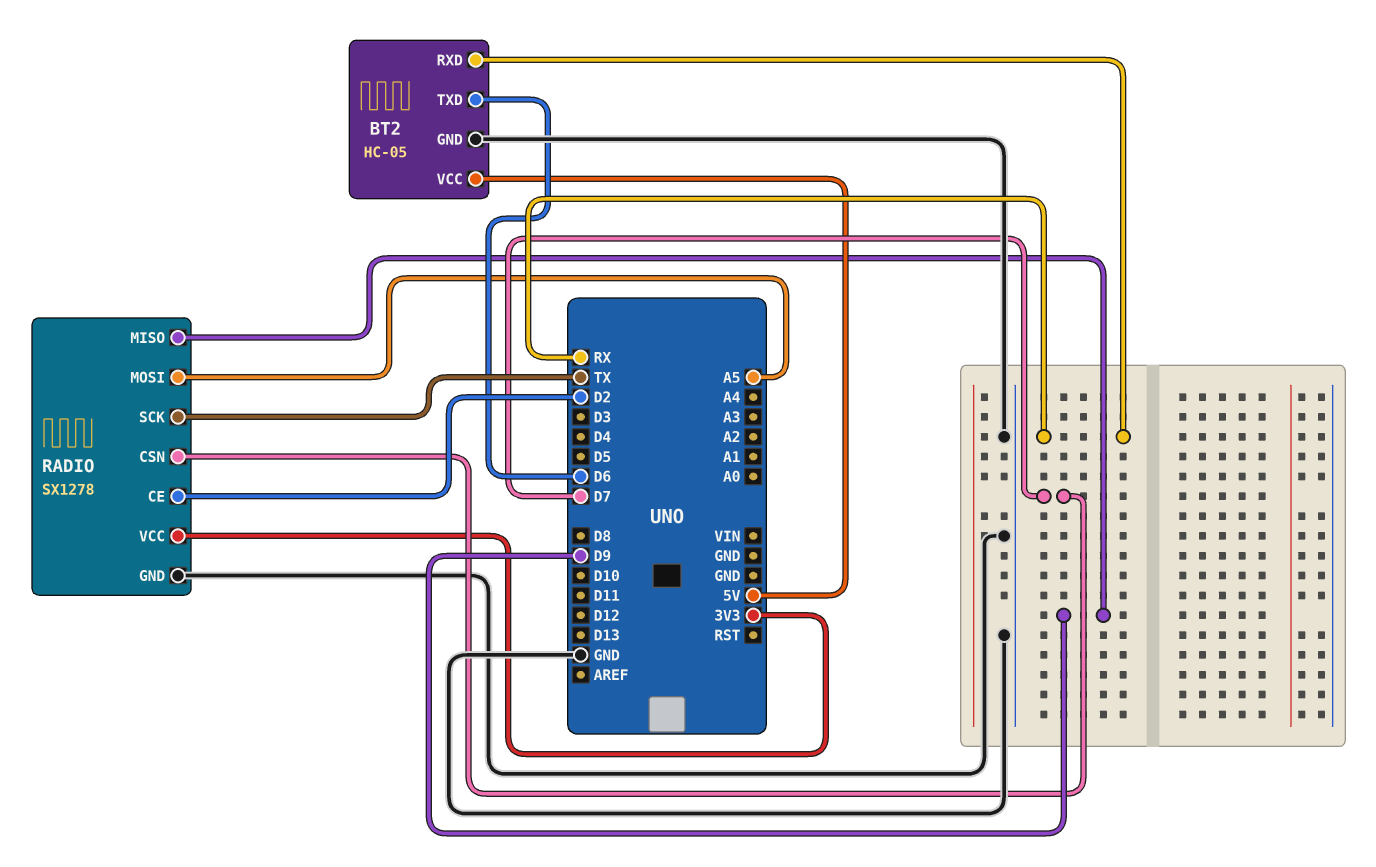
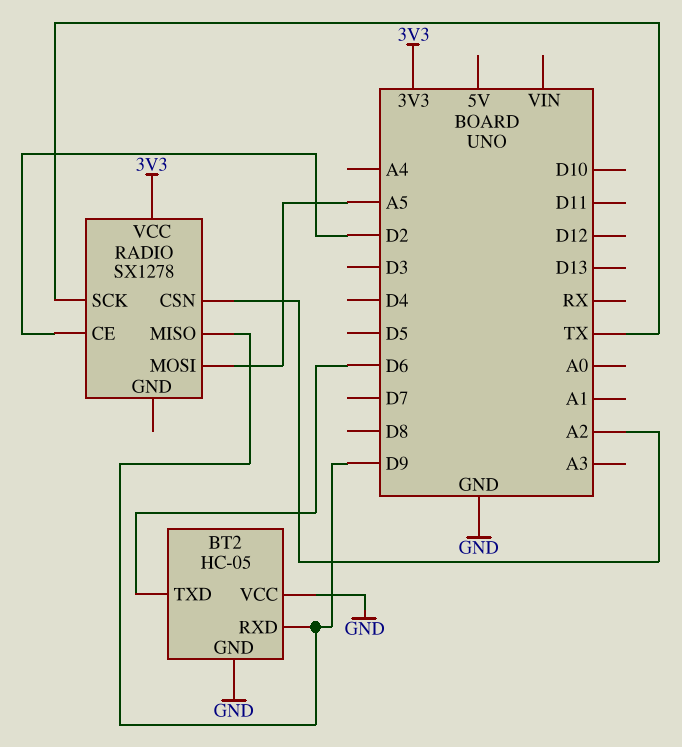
BT2 pin RXD: RX -> D9
BT2 pin VCC: 5V -> GND
RADIO pin CSN: D7 -> A2
RADIO pin GND: GND -> none

